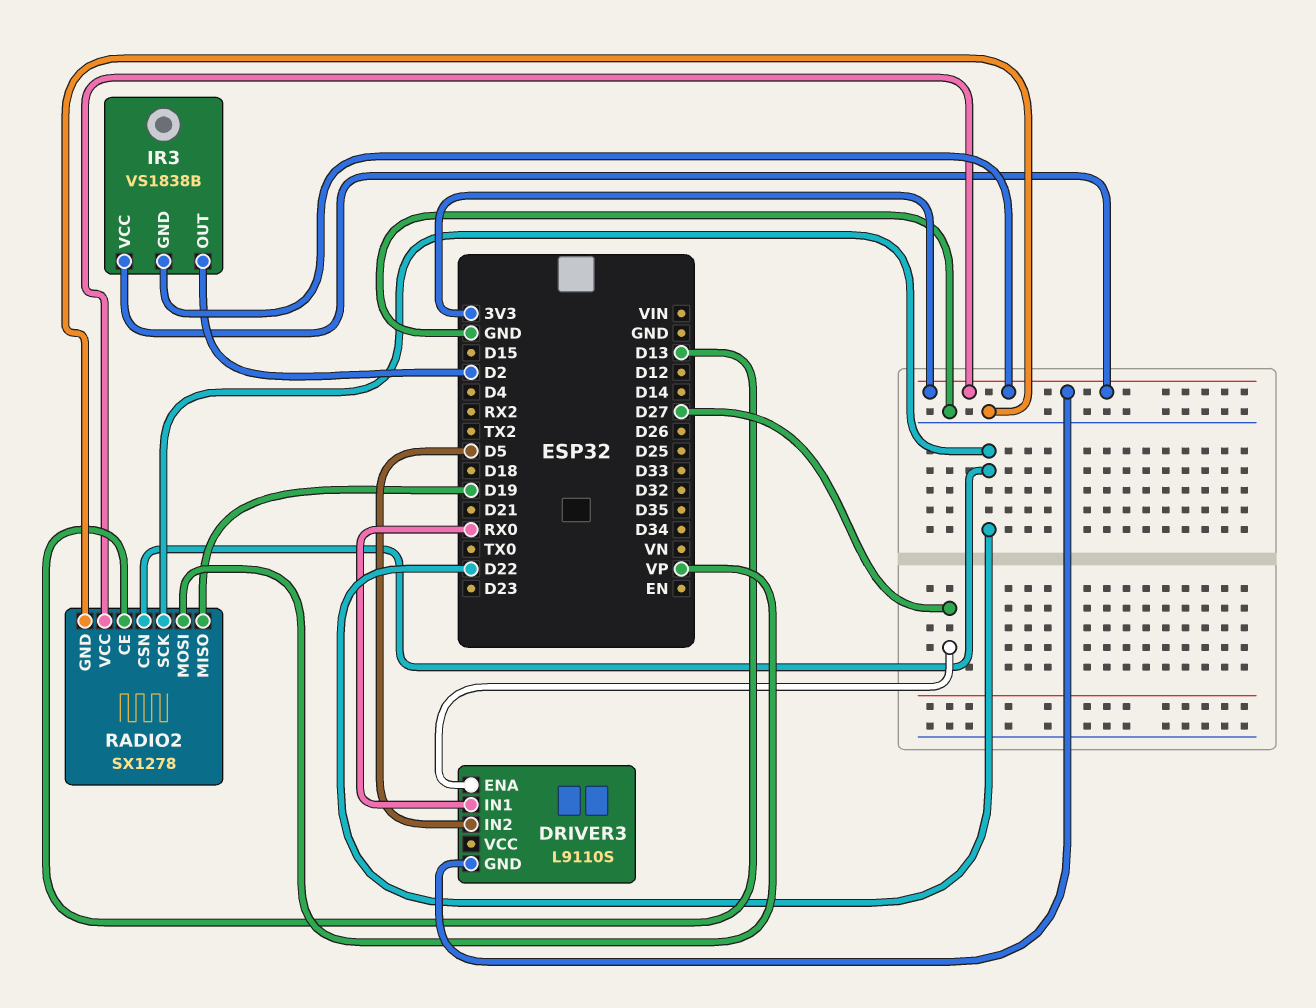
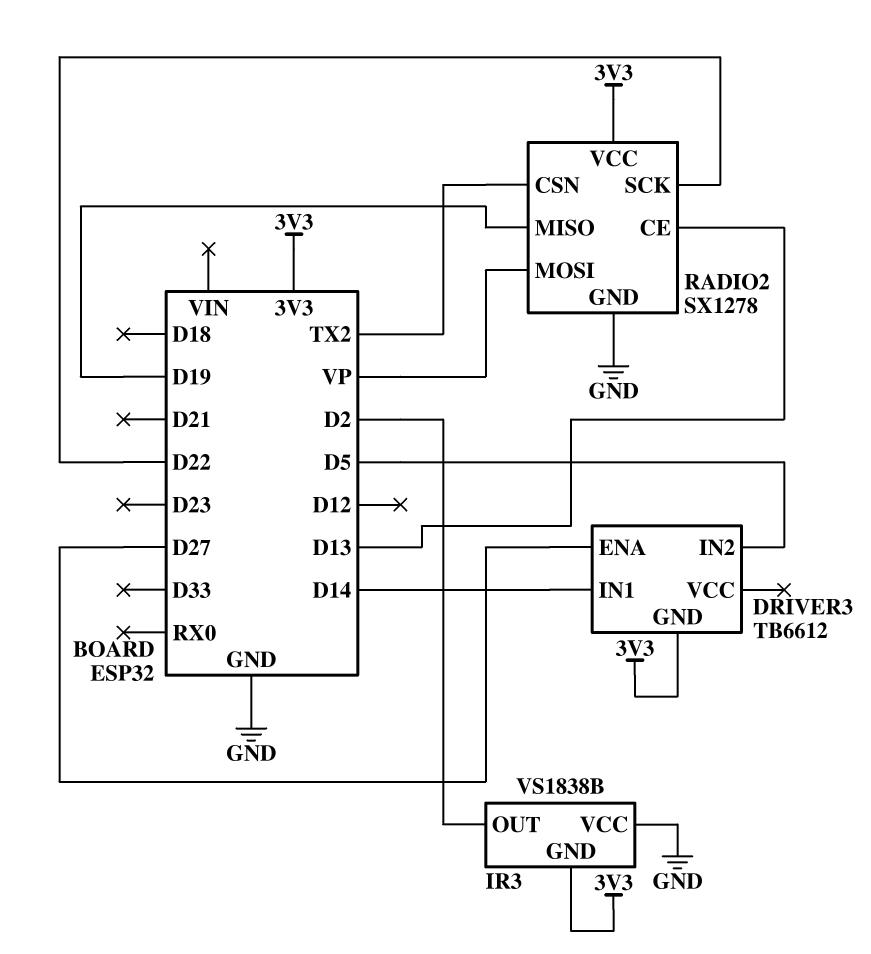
DRIVER3: L9110S -> TB6612
DRIVER3 pin IN1: RX0 -> D14
IR3 pin VCC: 3V3 -> GND
RADIO2 pin CSN: D22 -> TX2

